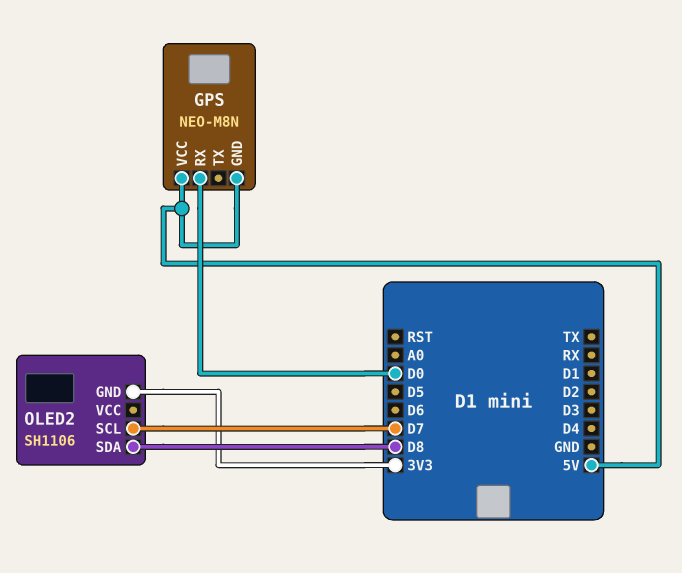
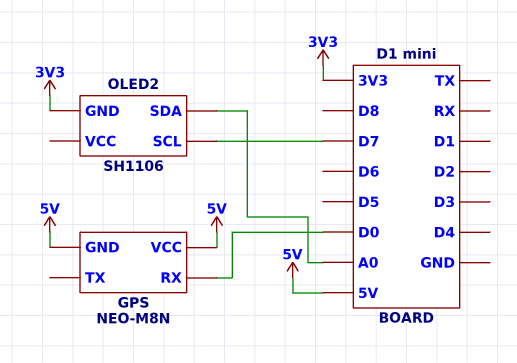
OLED2 pin SDA: D8 -> A0

